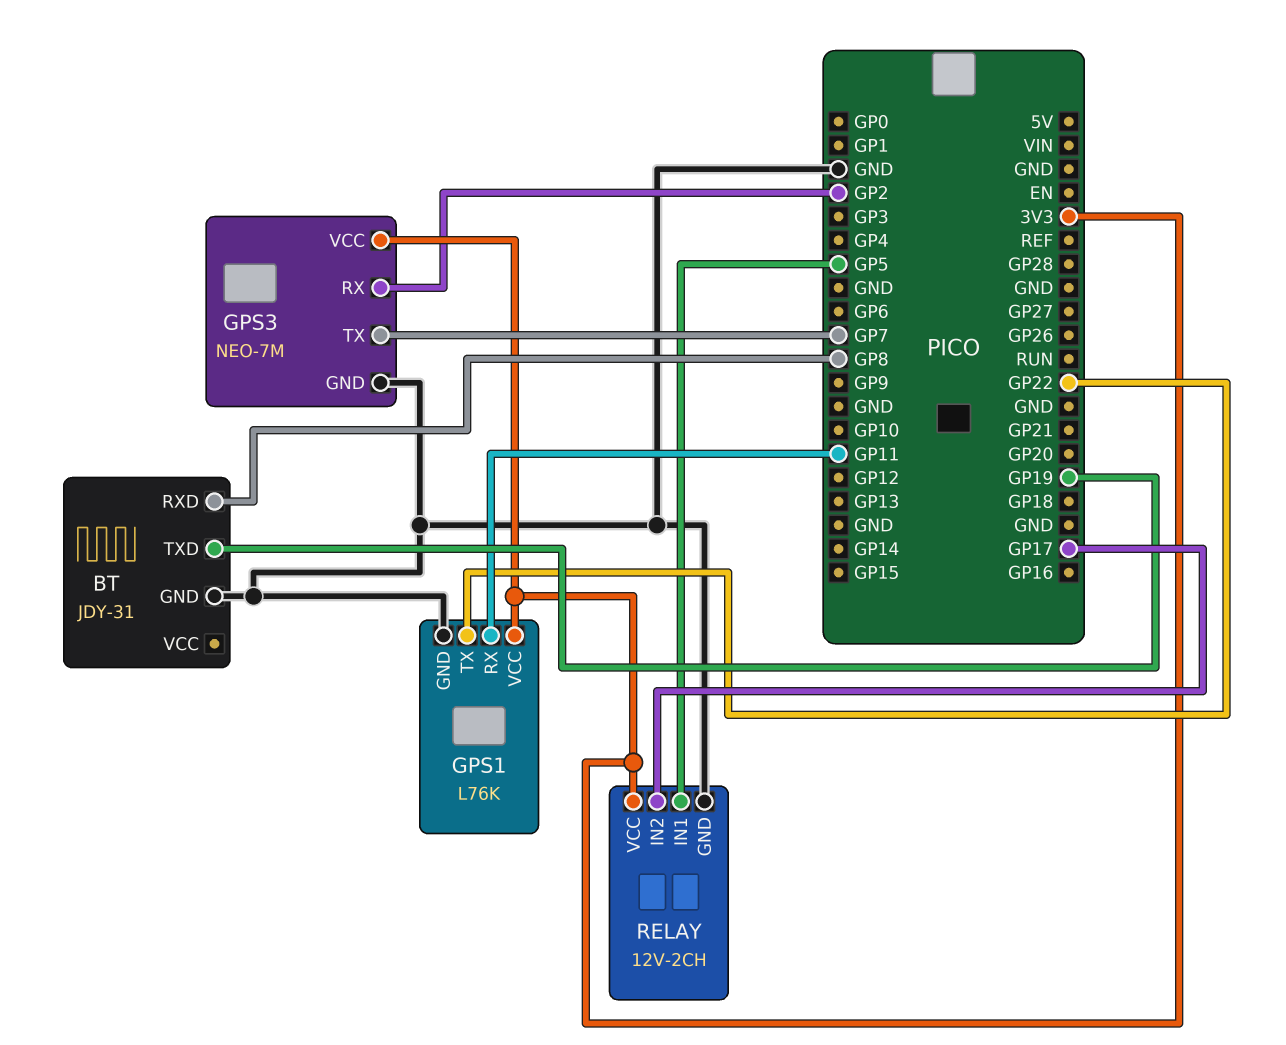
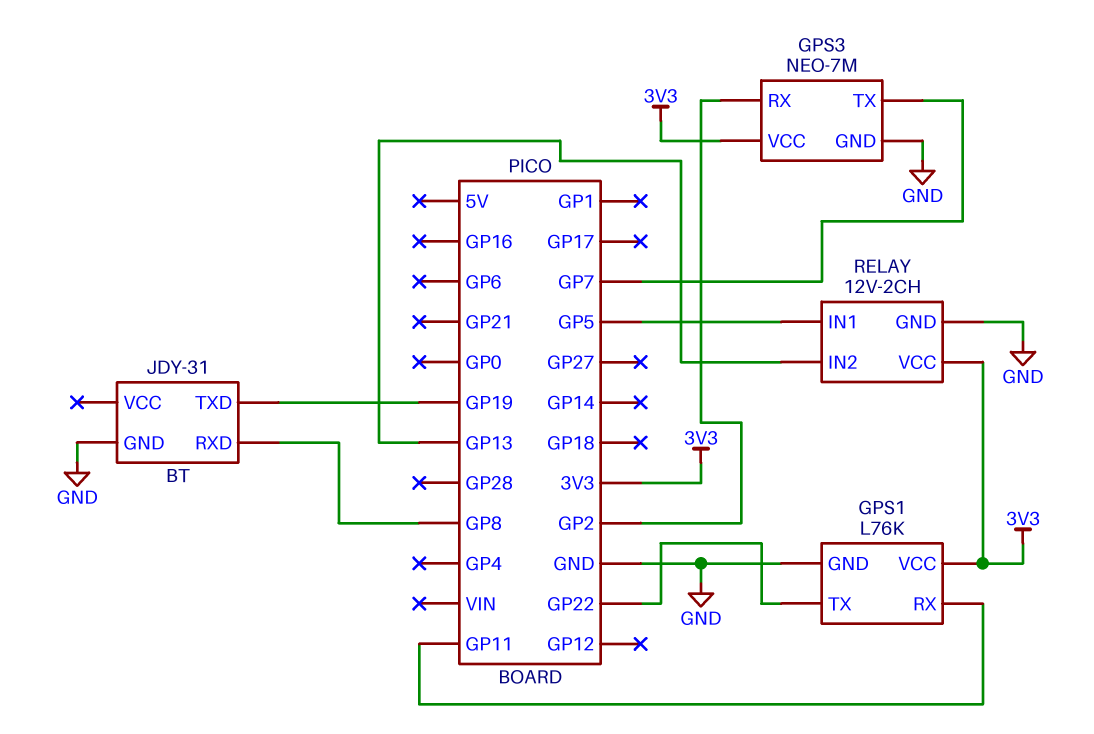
RELAY pin IN2: GP17 -> GP13

